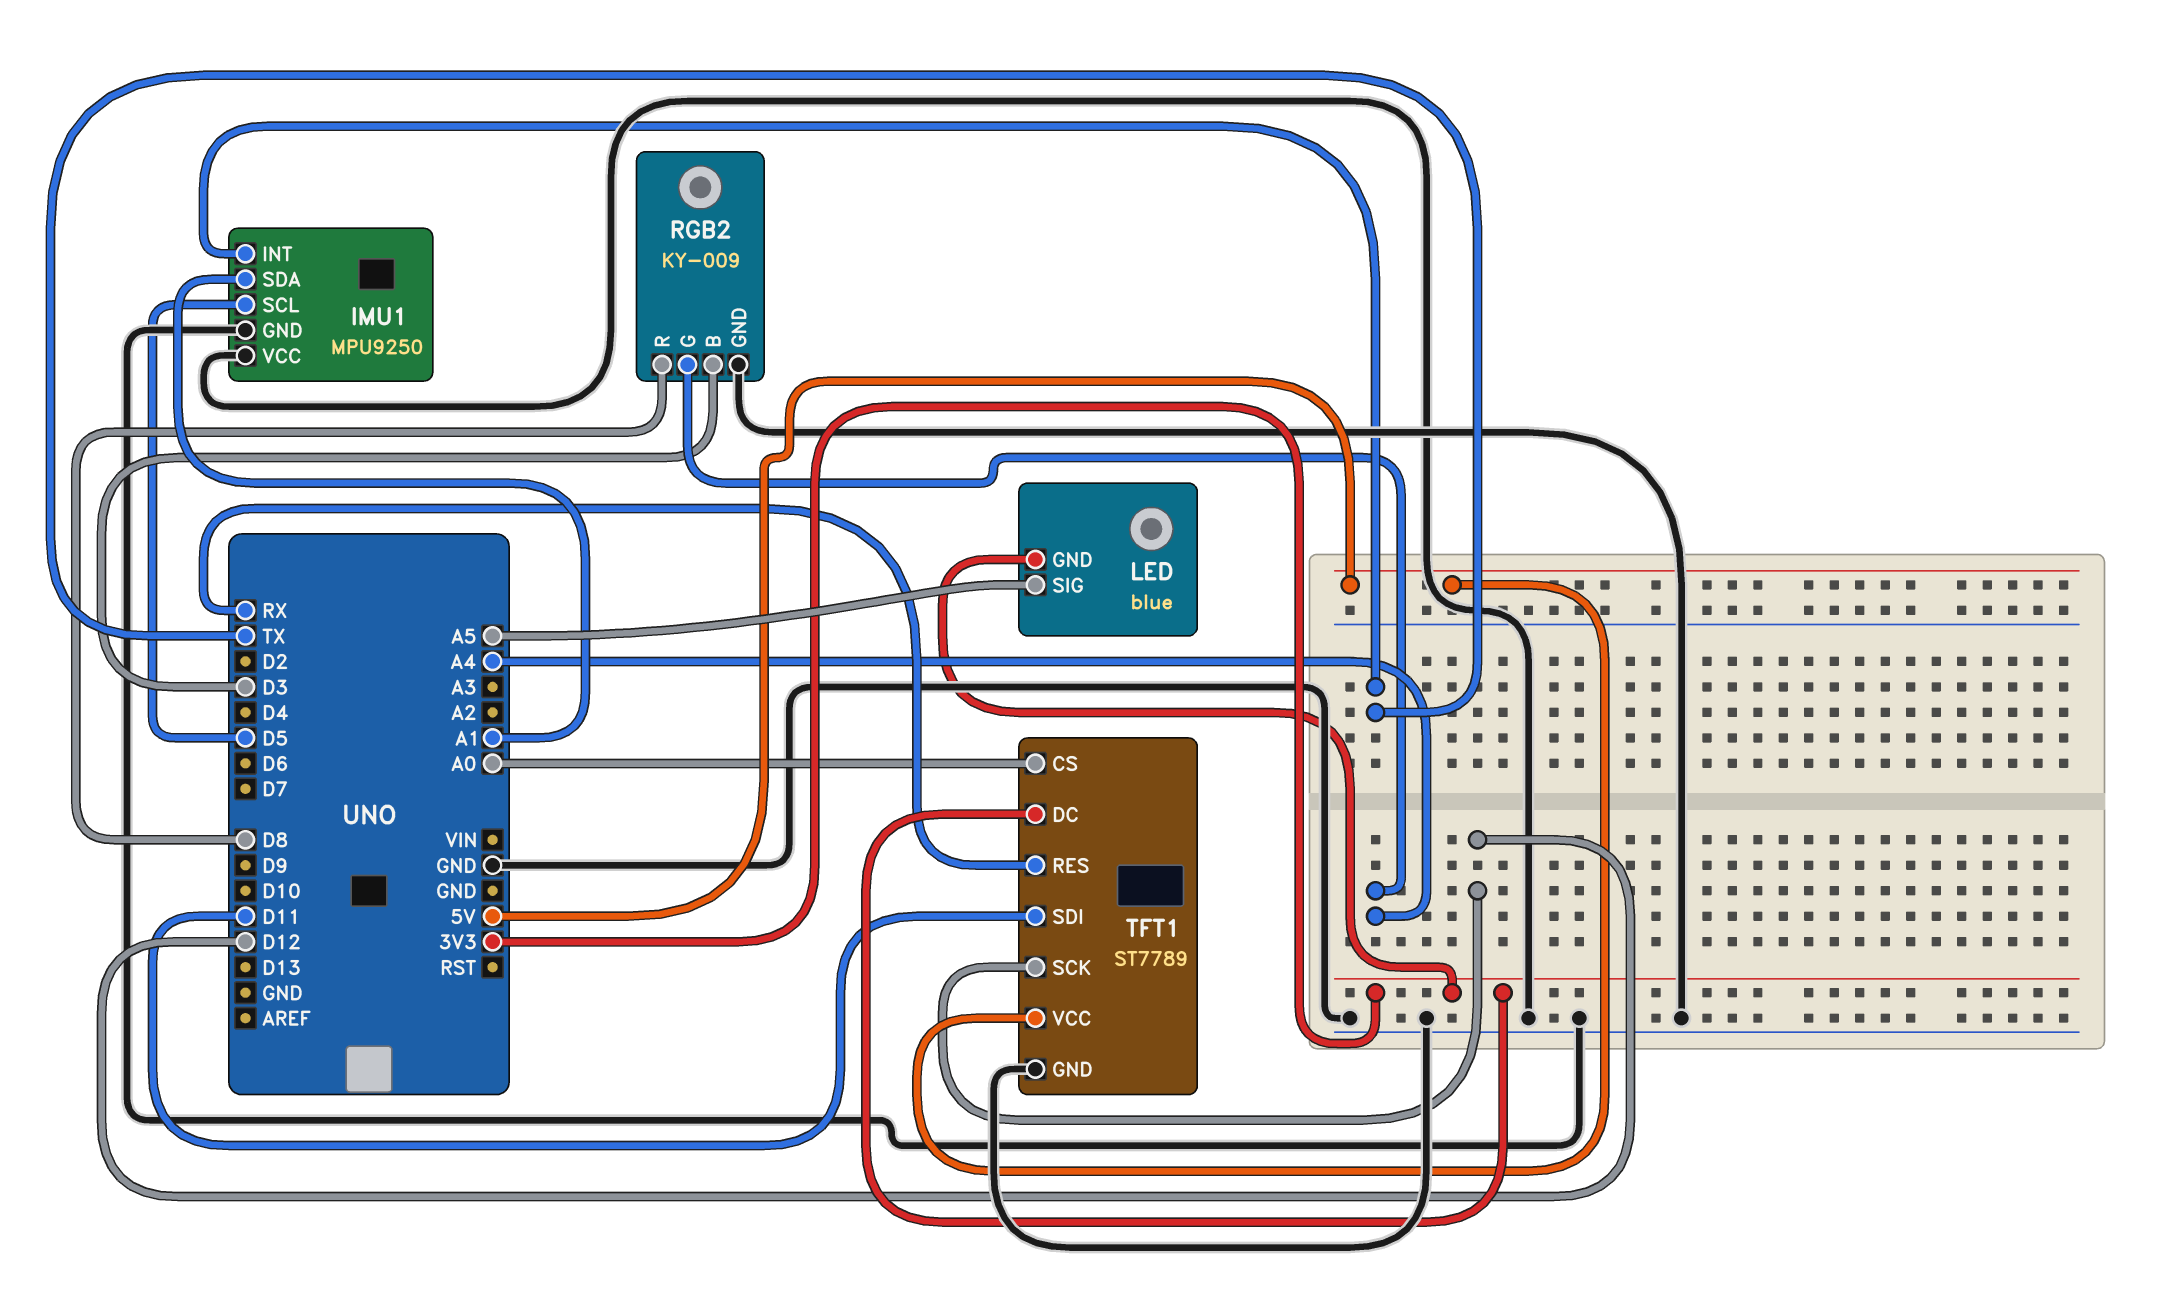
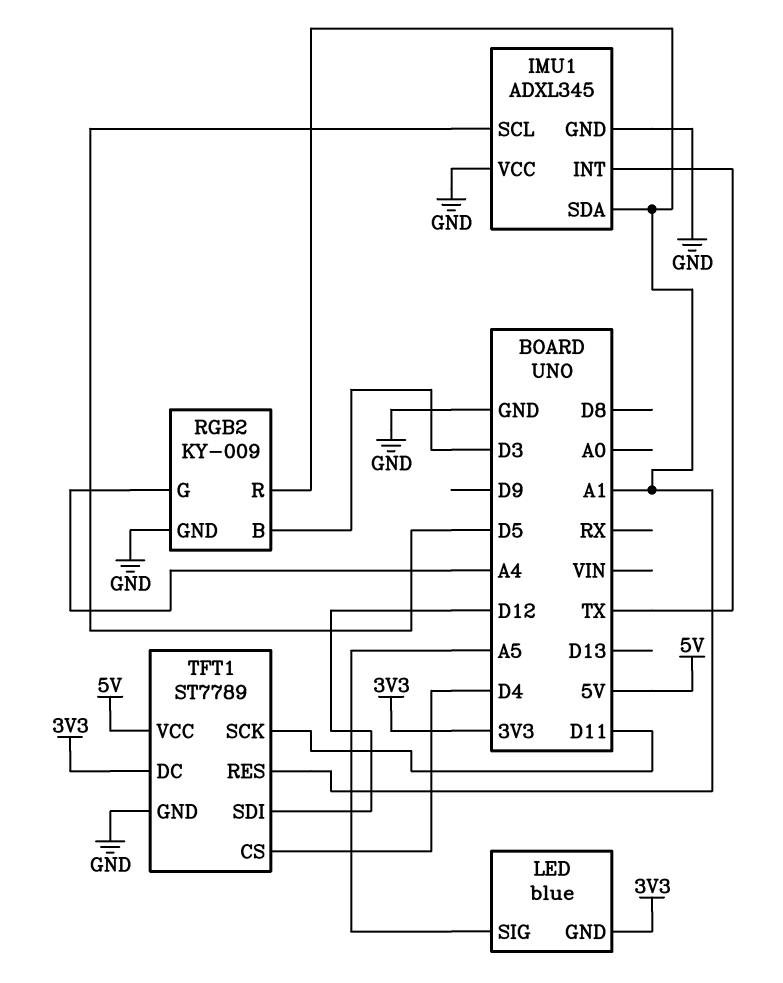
IMU1: MPU9250 -> ADXL345
RGB2 pin R: D8 -> A1
TFT1 pin CS: A0 -> D4
TFT1 pin RES: RX -> A1
TFT1 pin SCK: D12 -> D11
TFT1 pin SDI: D11 -> D12

